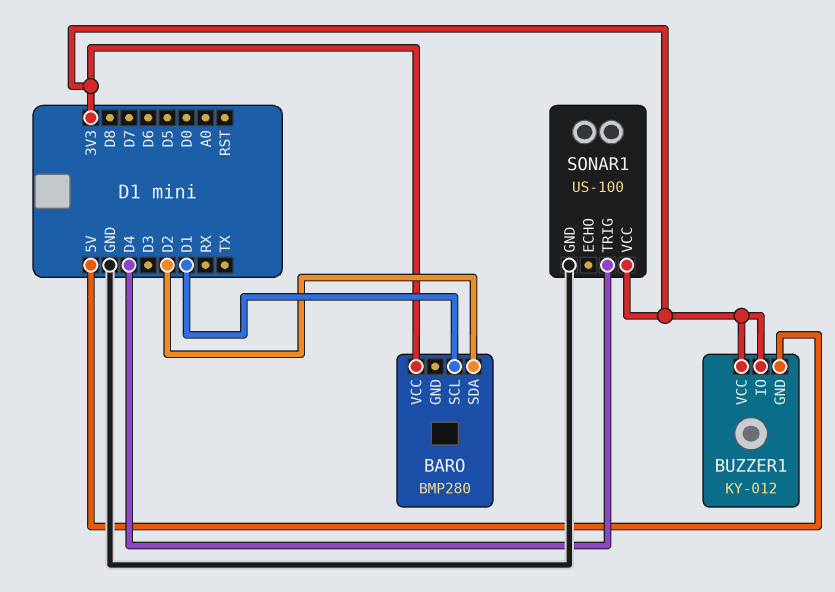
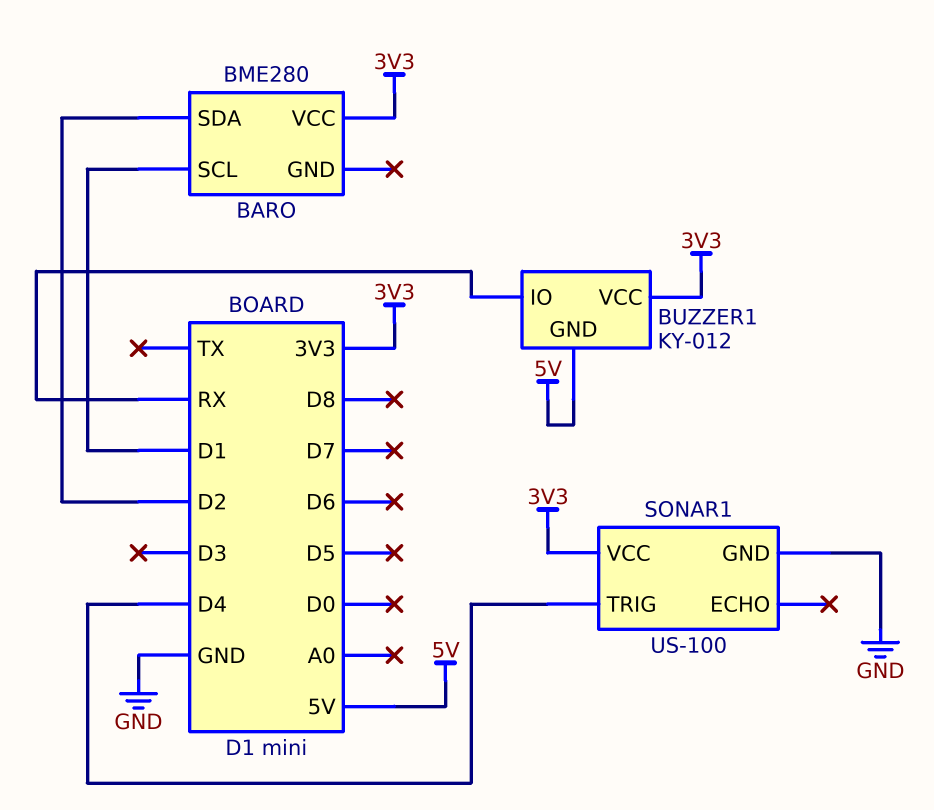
BARO: BMP280 -> BME280
BUZZER1 pin IO: 3V3 -> RX

